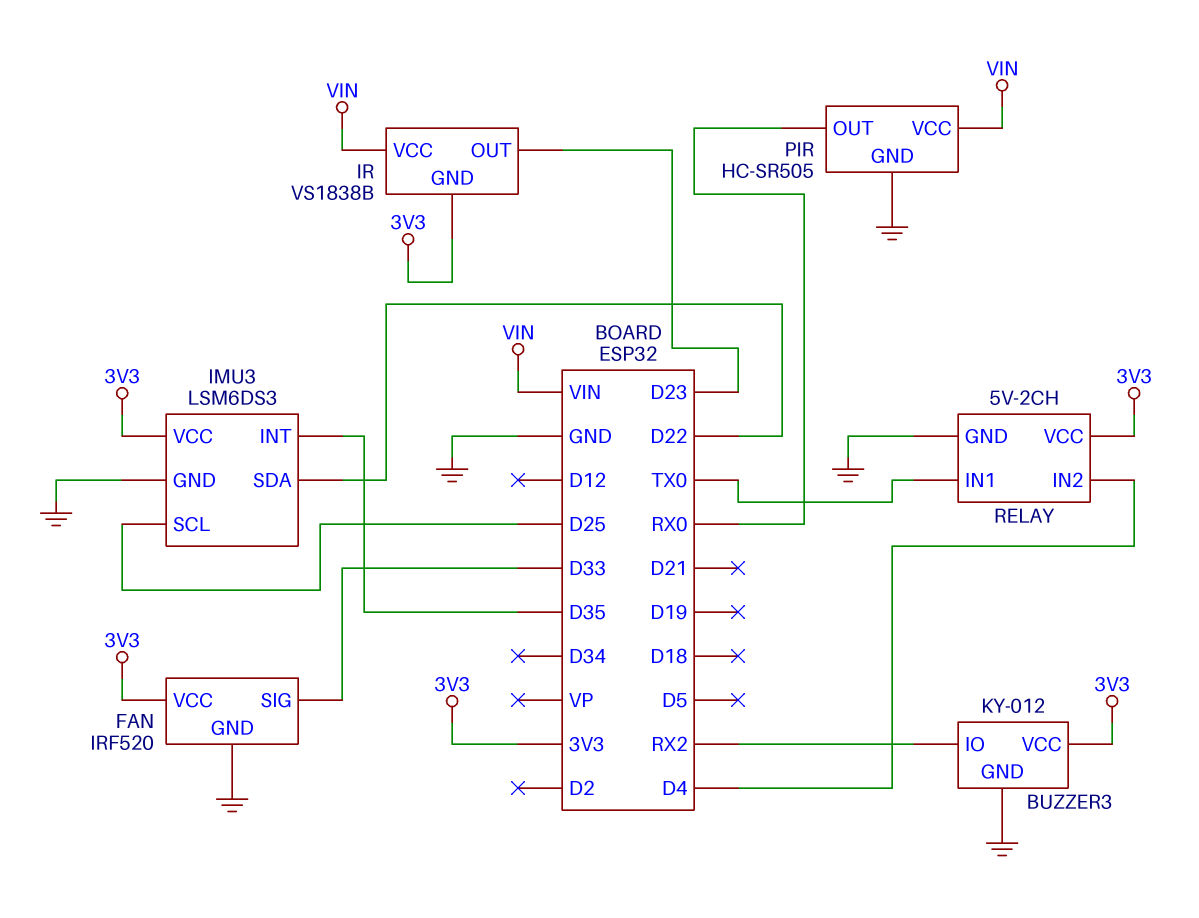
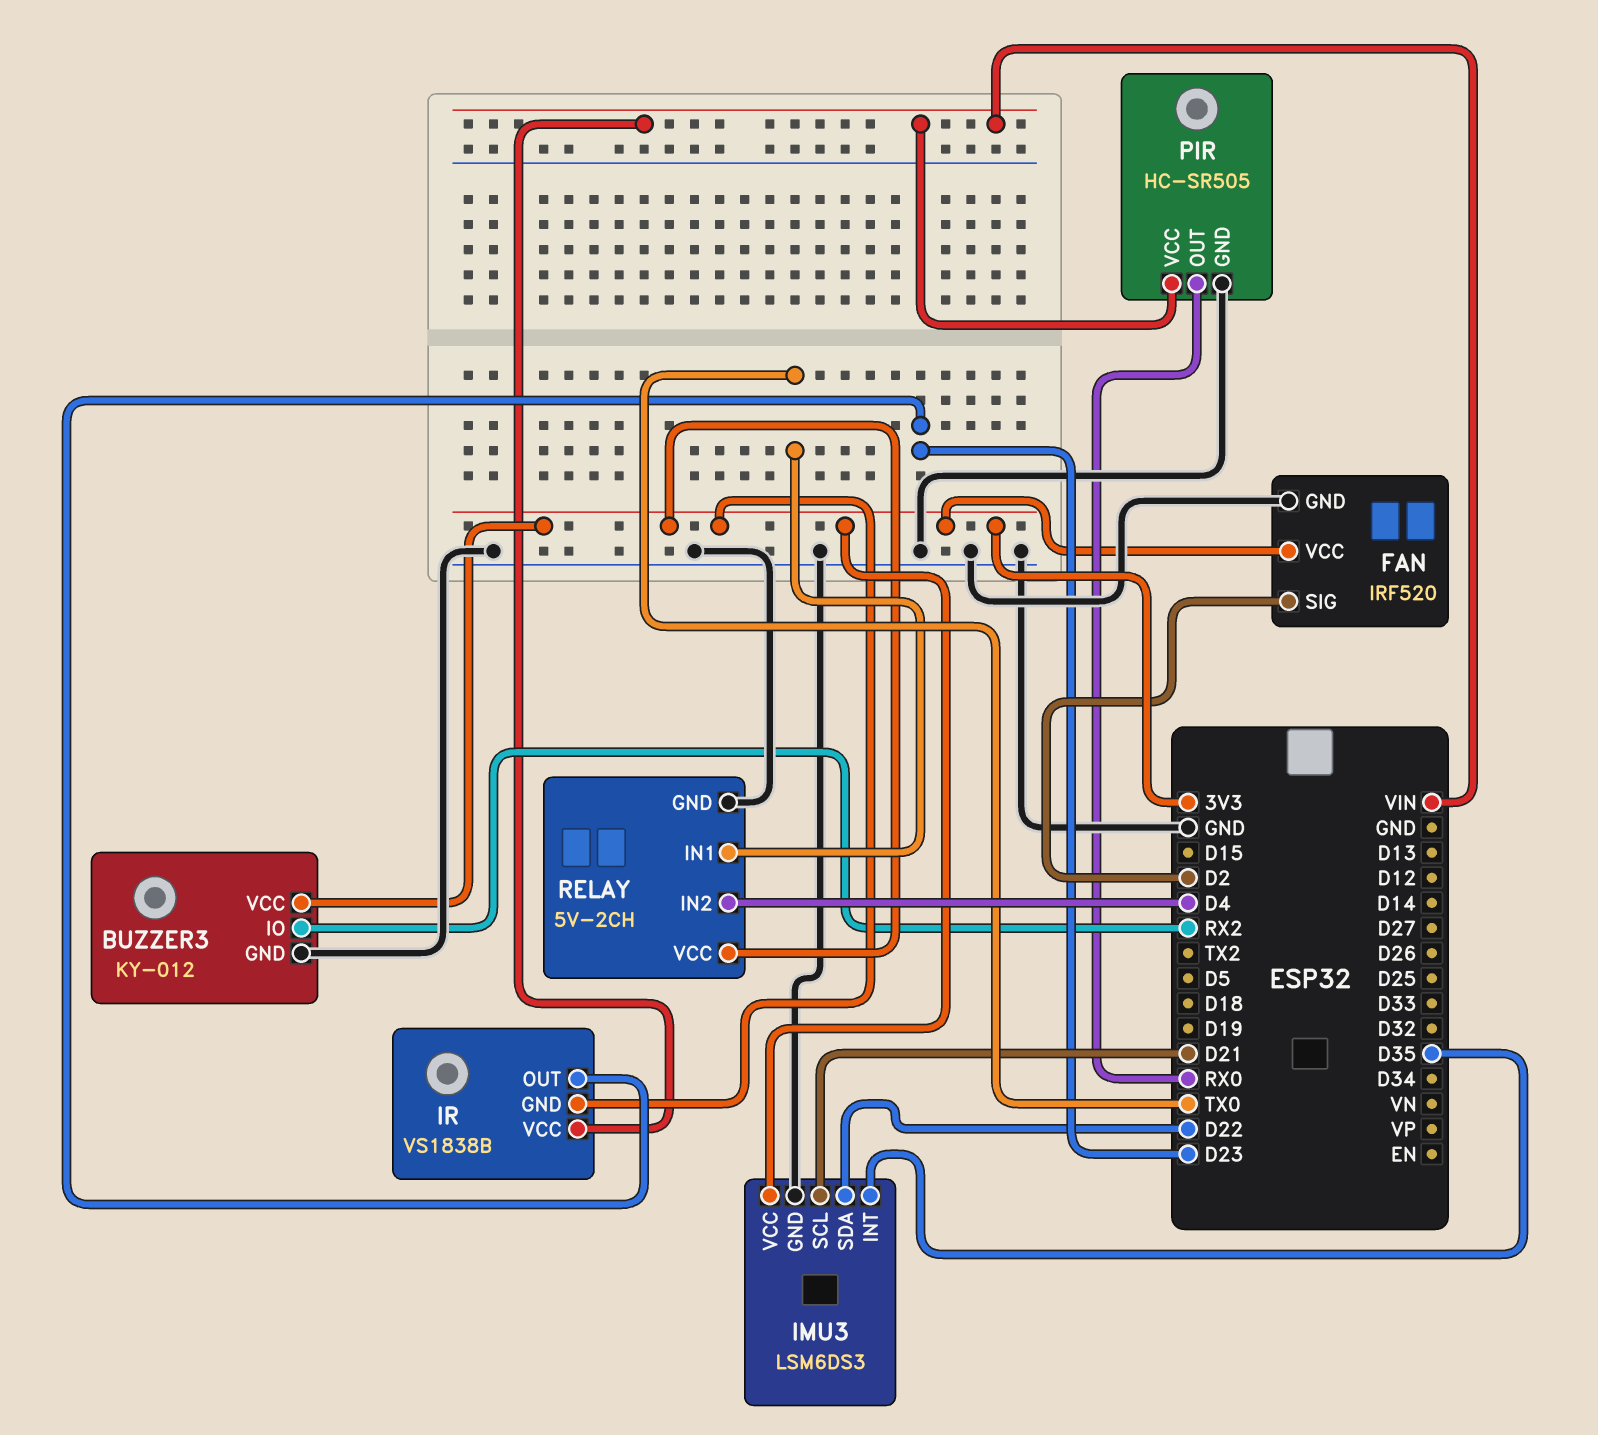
FAN pin SIG: D33 -> D2
IMU3 pin SCL: D25 -> D21

